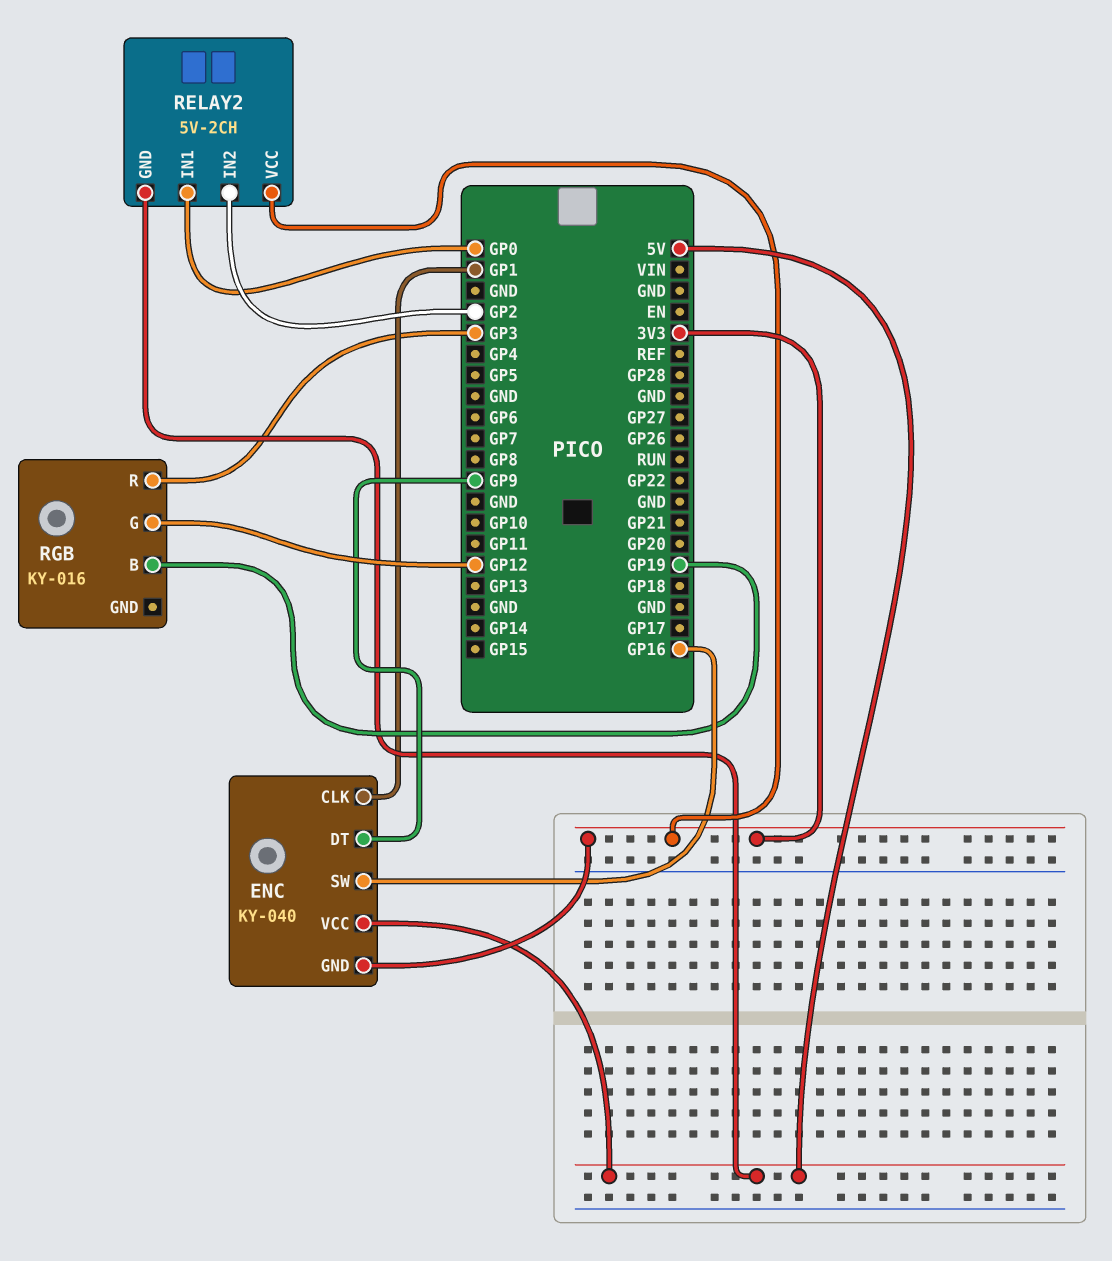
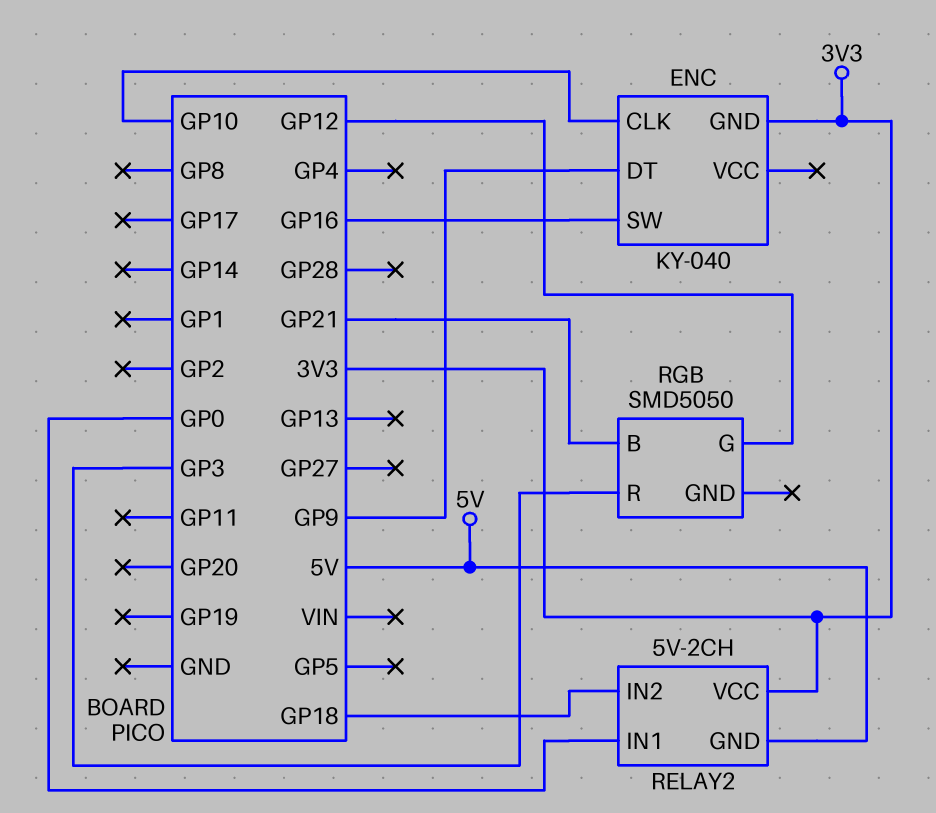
ENC pin CLK: GP1 -> GP10
ENC pin VCC: 5V -> none
RELAY2 pin IN2: GP2 -> GP18
RGB: KY-016 -> SMD5050
RGB pin B: GP19 -> GP21

